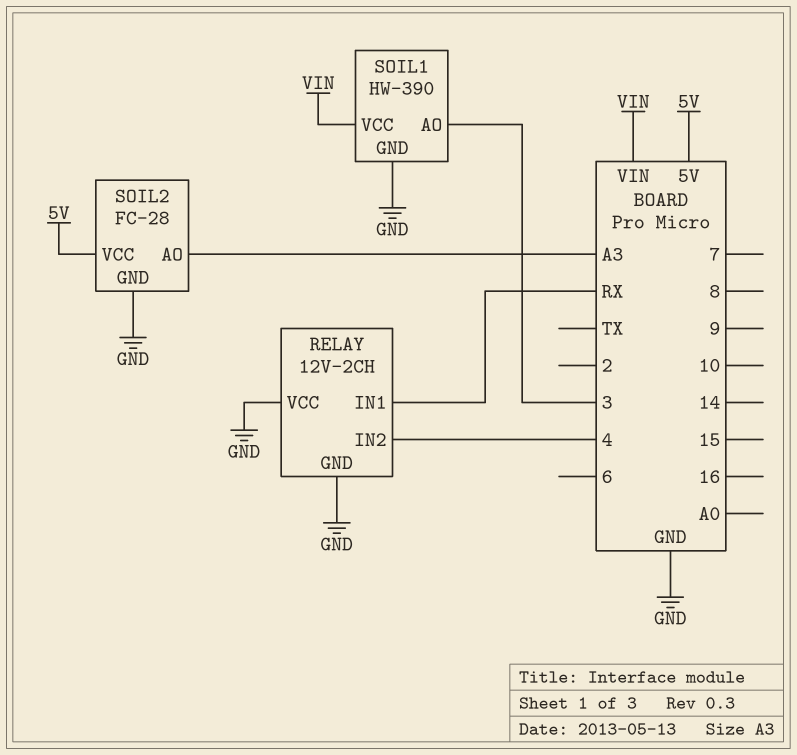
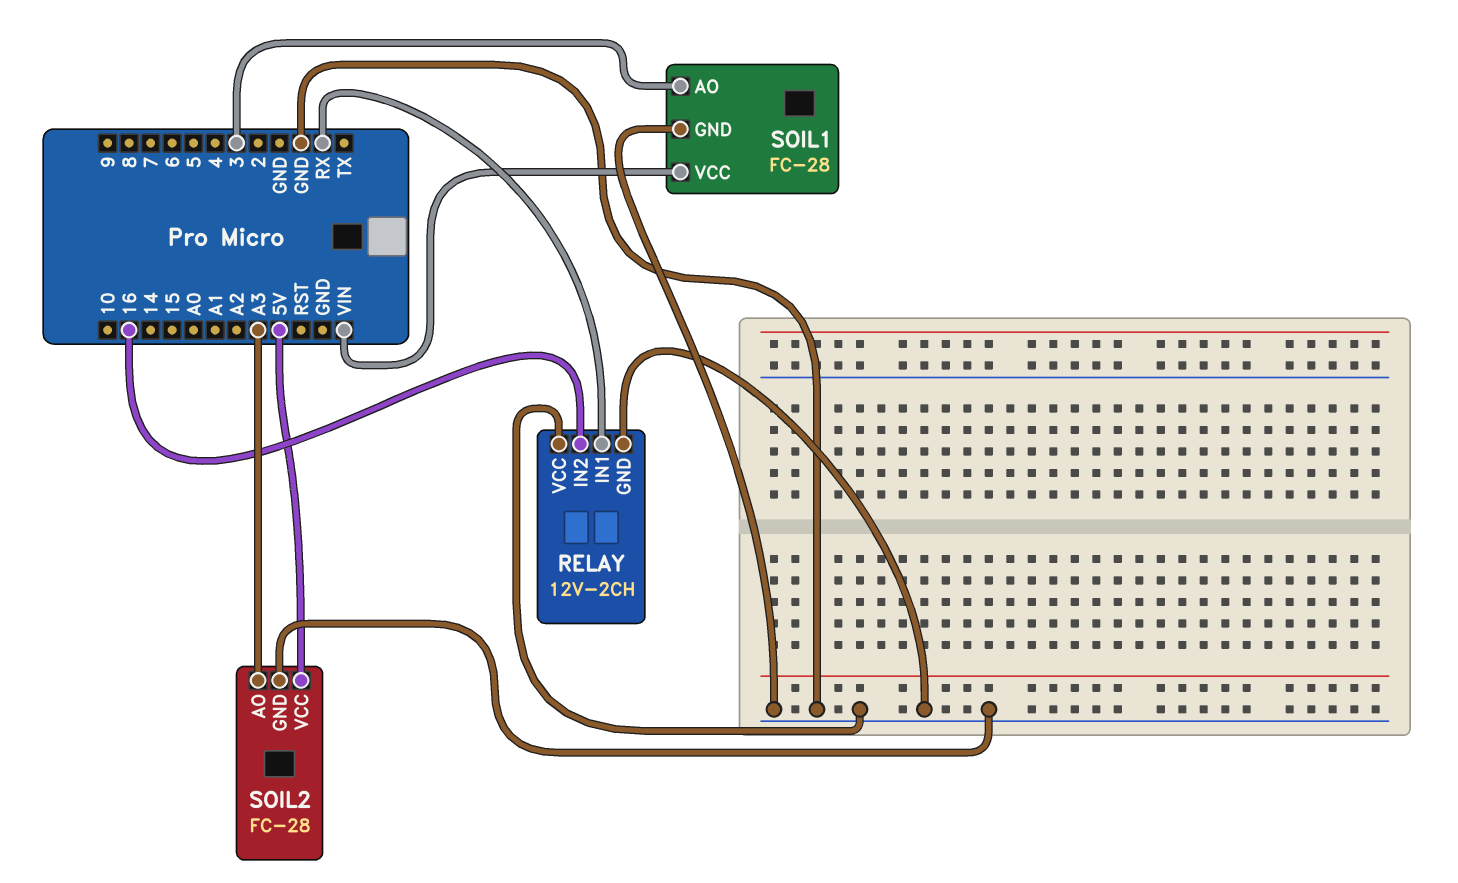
RELAY pin IN2: 4 -> 16
SOIL1: HW-390 -> FC-28

